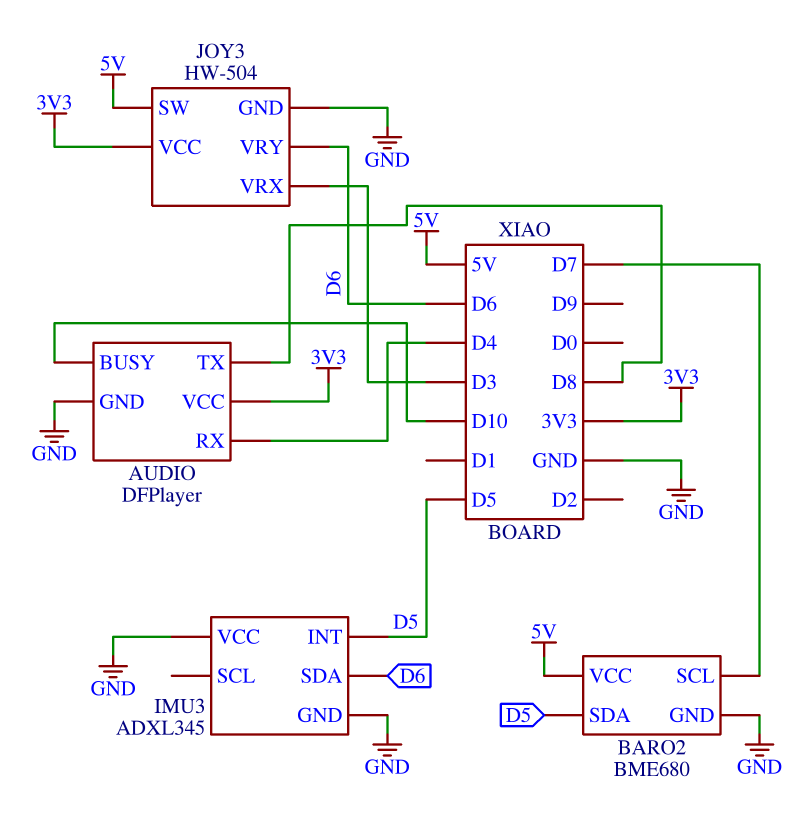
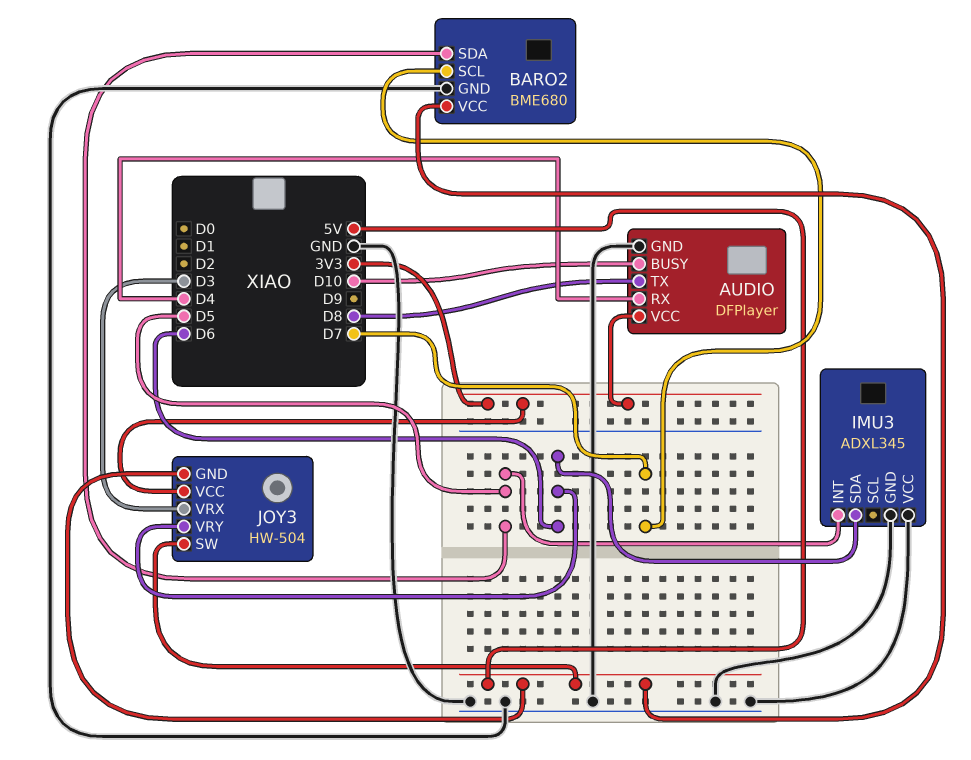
JOY3 pin GND: GND -> 5V

